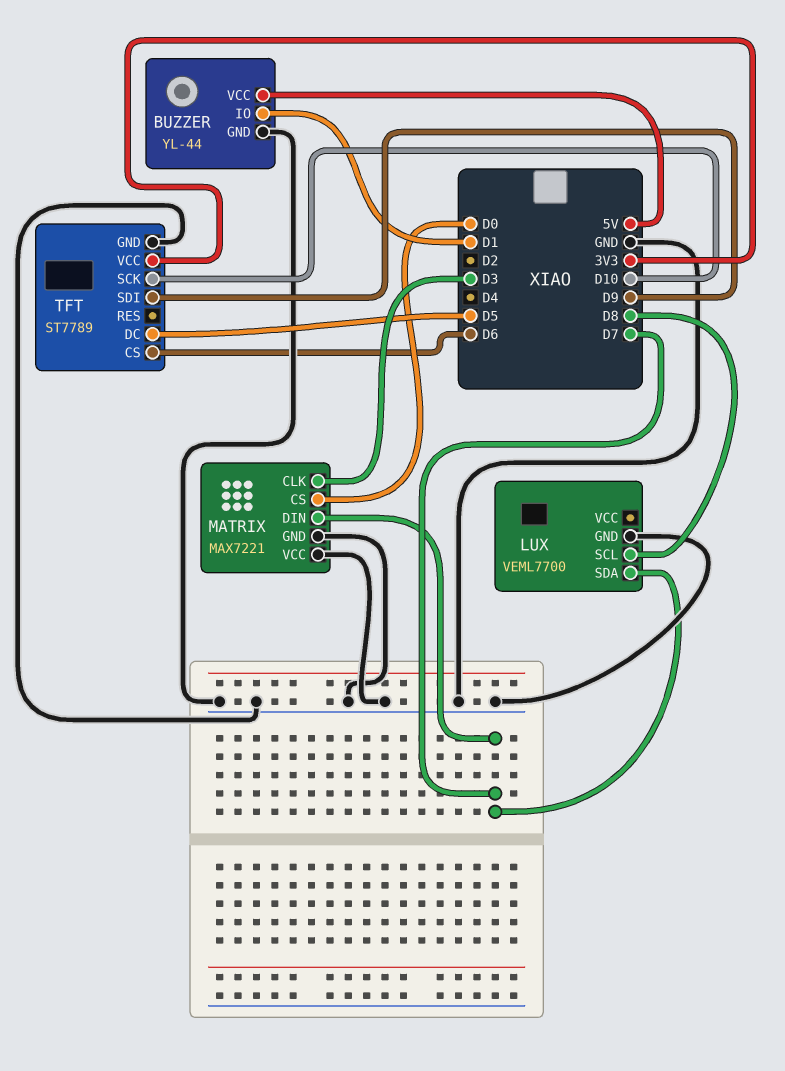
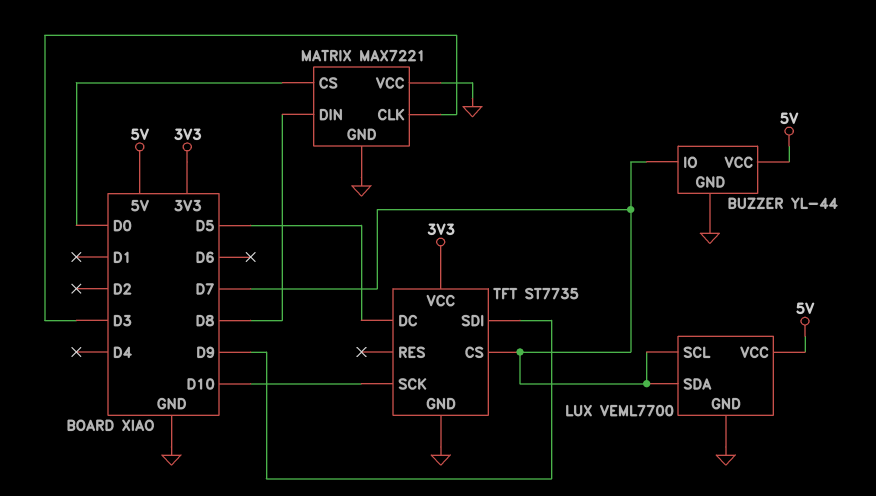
BUZZER pin IO: D1 -> D7
LUX pin SCL: D8 -> D7
LUX pin VCC: none -> 5V
MATRIX pin DIN: D7 -> D8
TFT: ST7789 -> ST7735
TFT pin CS: D6 -> D7

